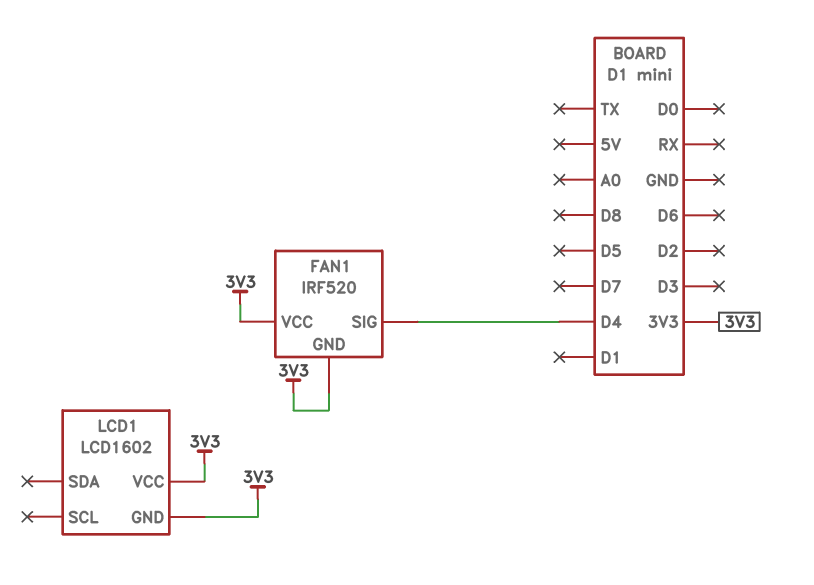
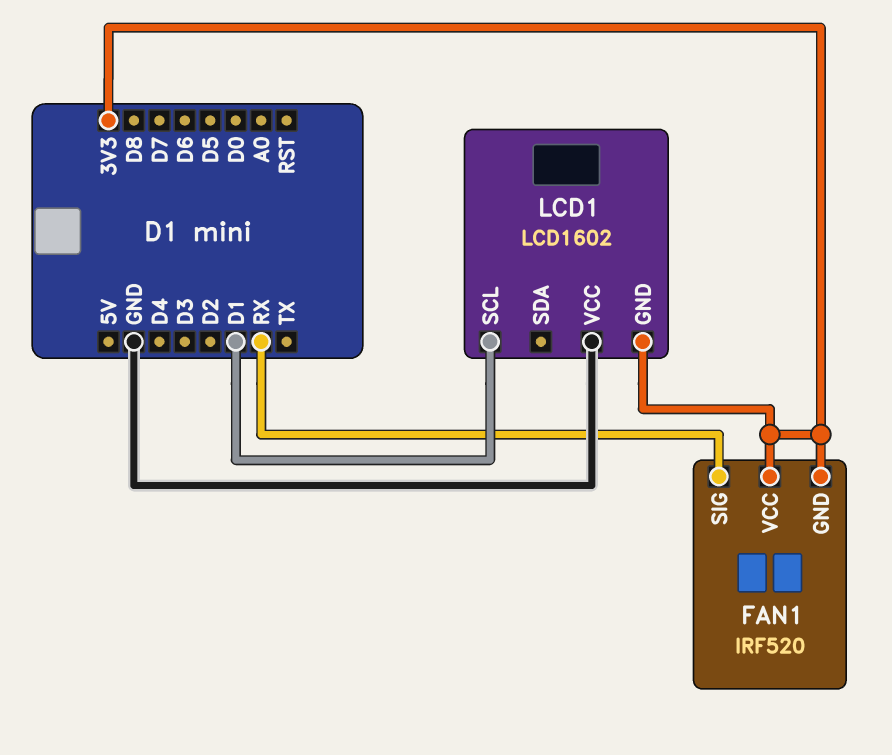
FAN1 pin SIG: D4 -> RX
LCD1 pin SCL: none -> D1
LCD1 pin VCC: 3V3 -> GND

